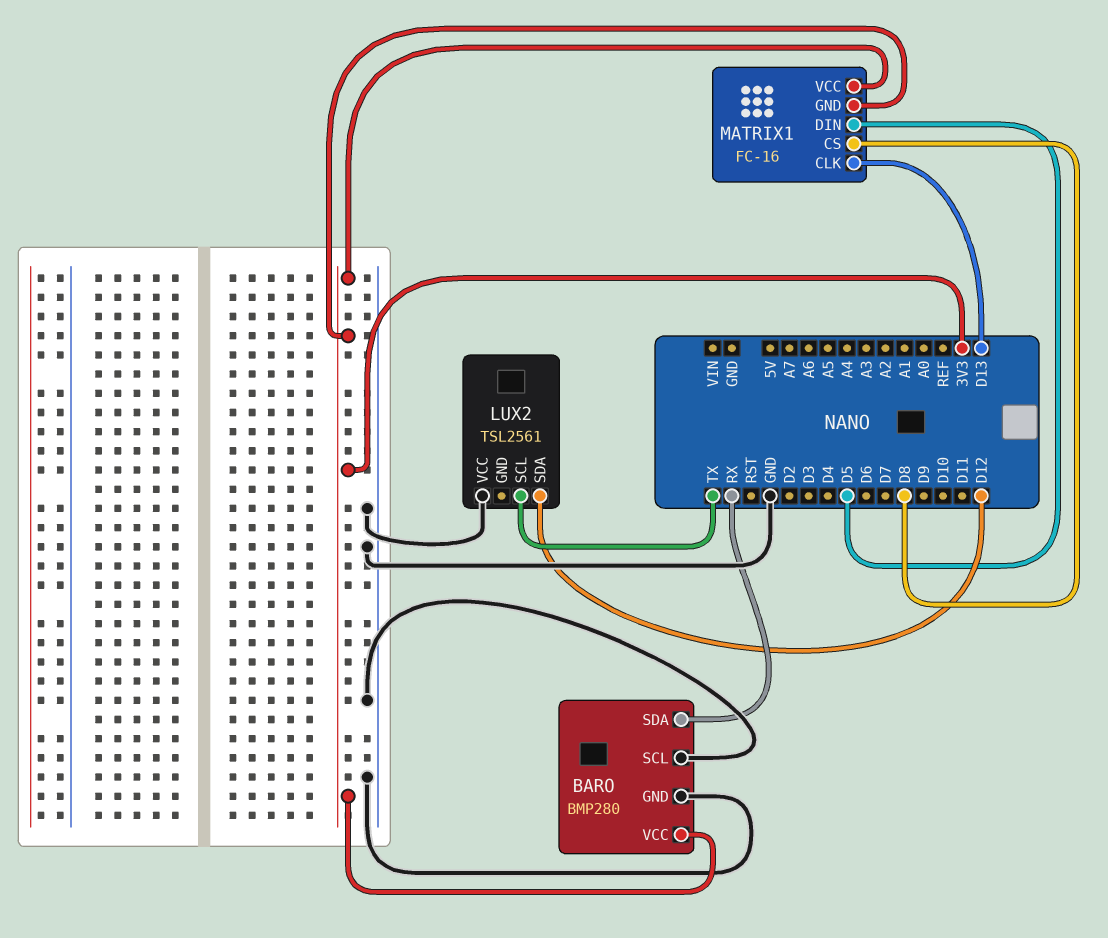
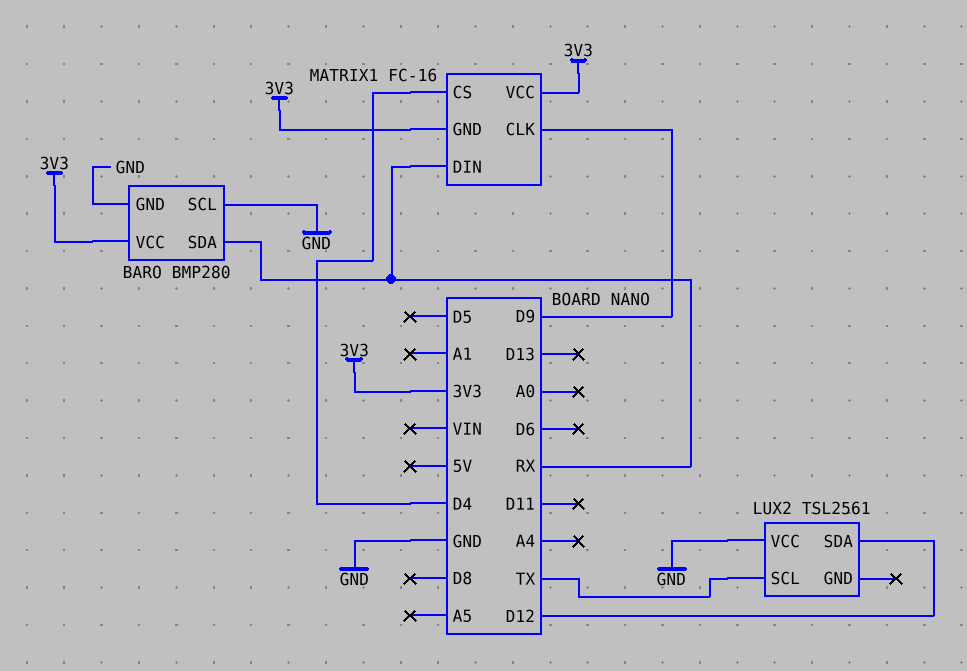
MATRIX1 pin CLK: D13 -> D9
MATRIX1 pin CS: D8 -> D4
MATRIX1 pin DIN: D5 -> RX

